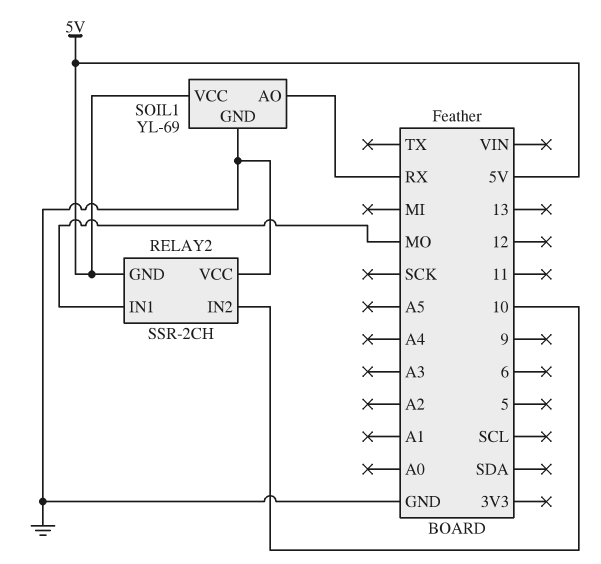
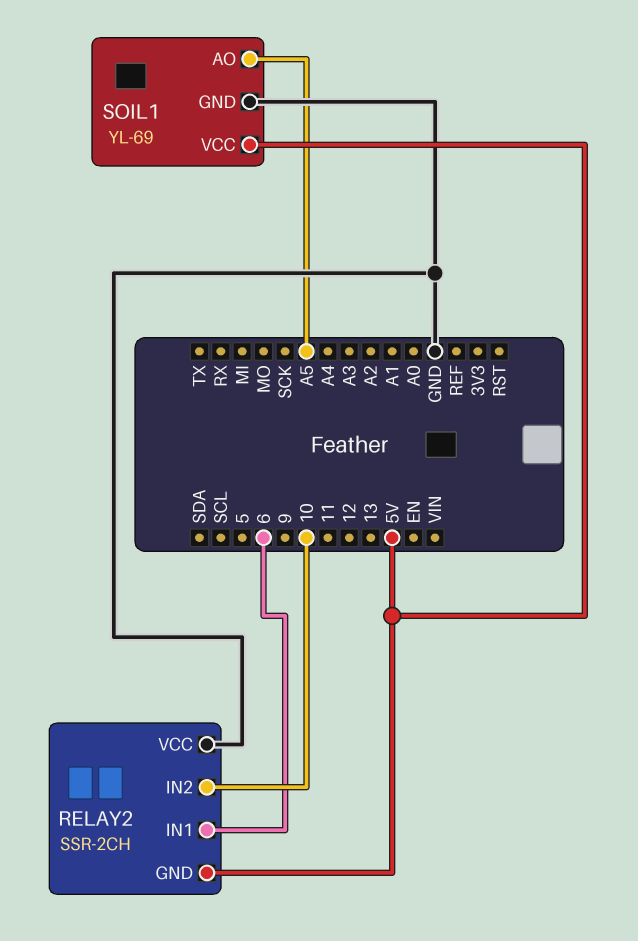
RELAY2 pin IN1: MO -> 6
SOIL1 pin AO: RX -> A5

